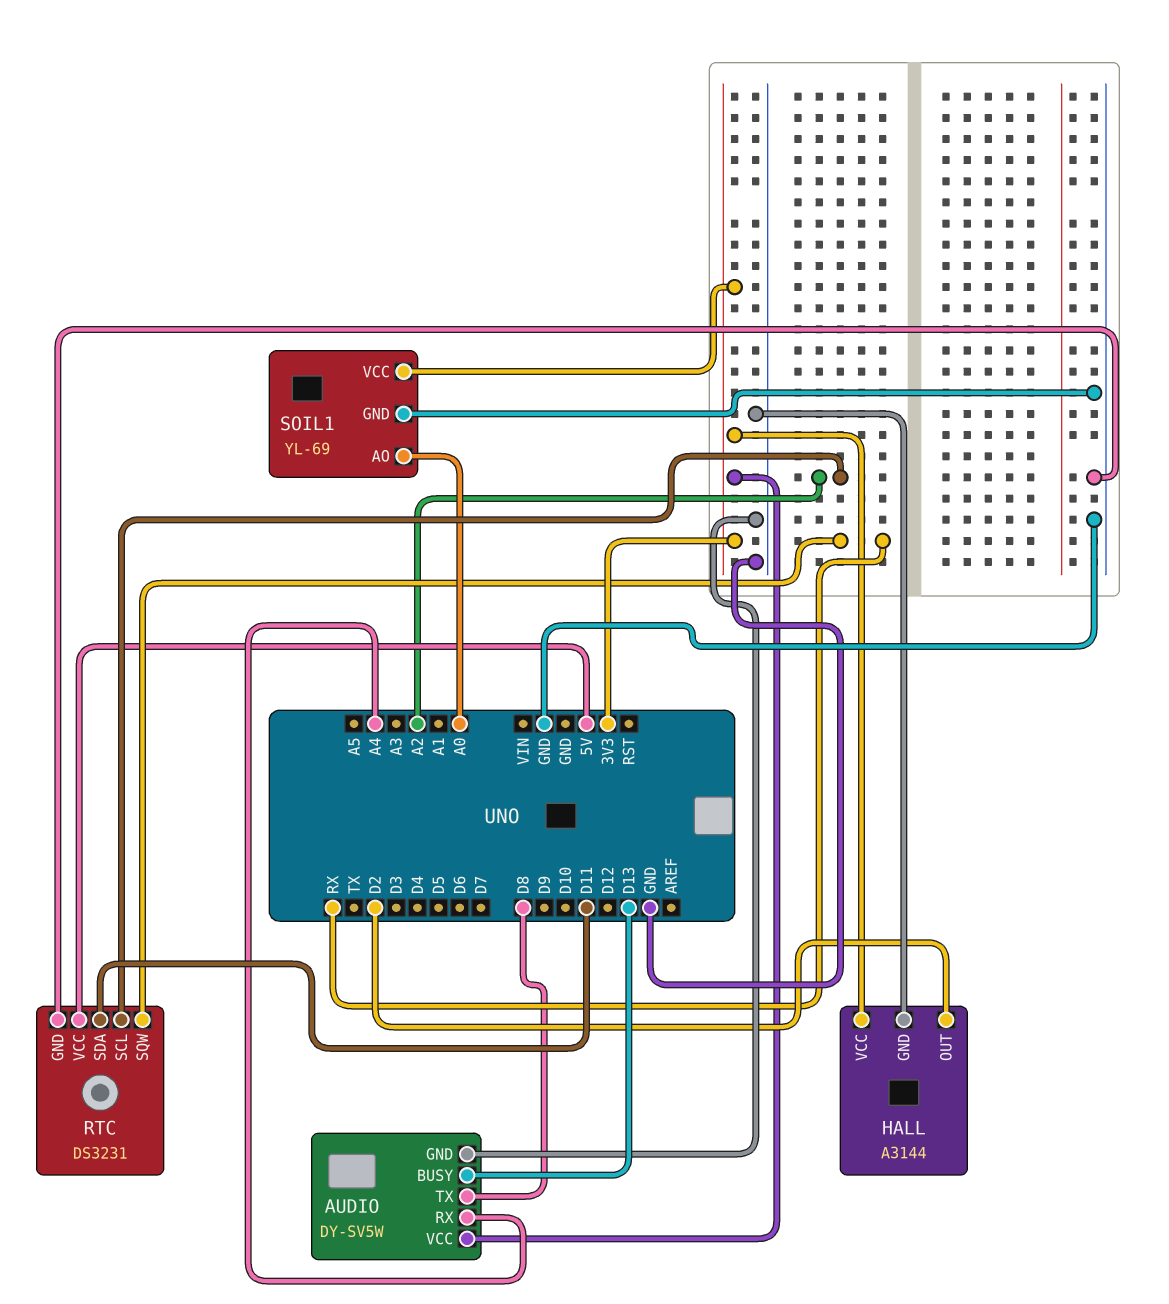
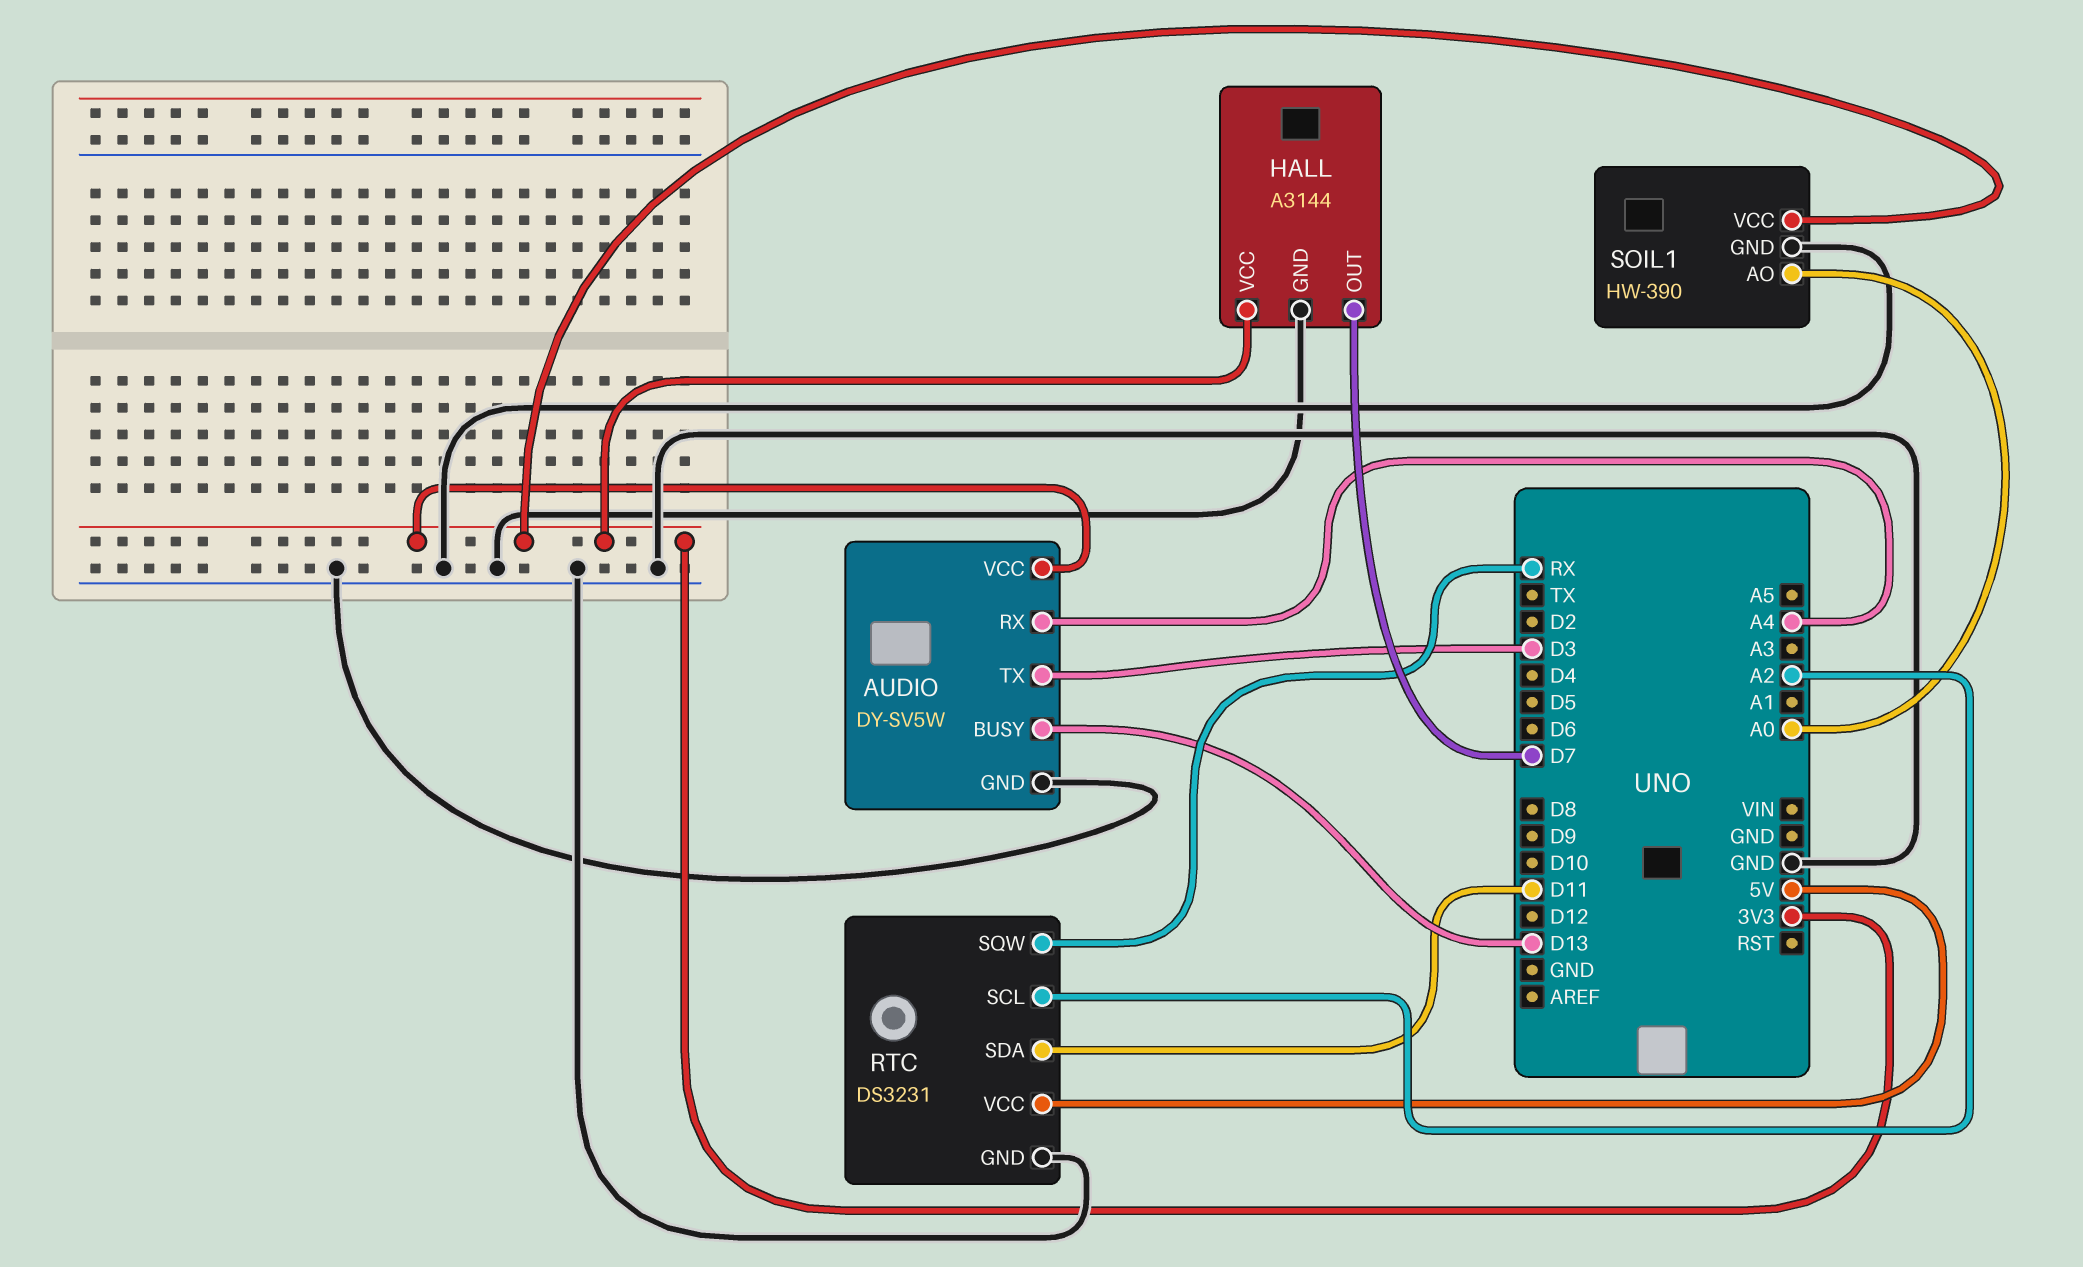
AUDIO pin TX: D8 -> D3
HALL pin OUT: D2 -> D7
SOIL1: YL-69 -> HW-390

